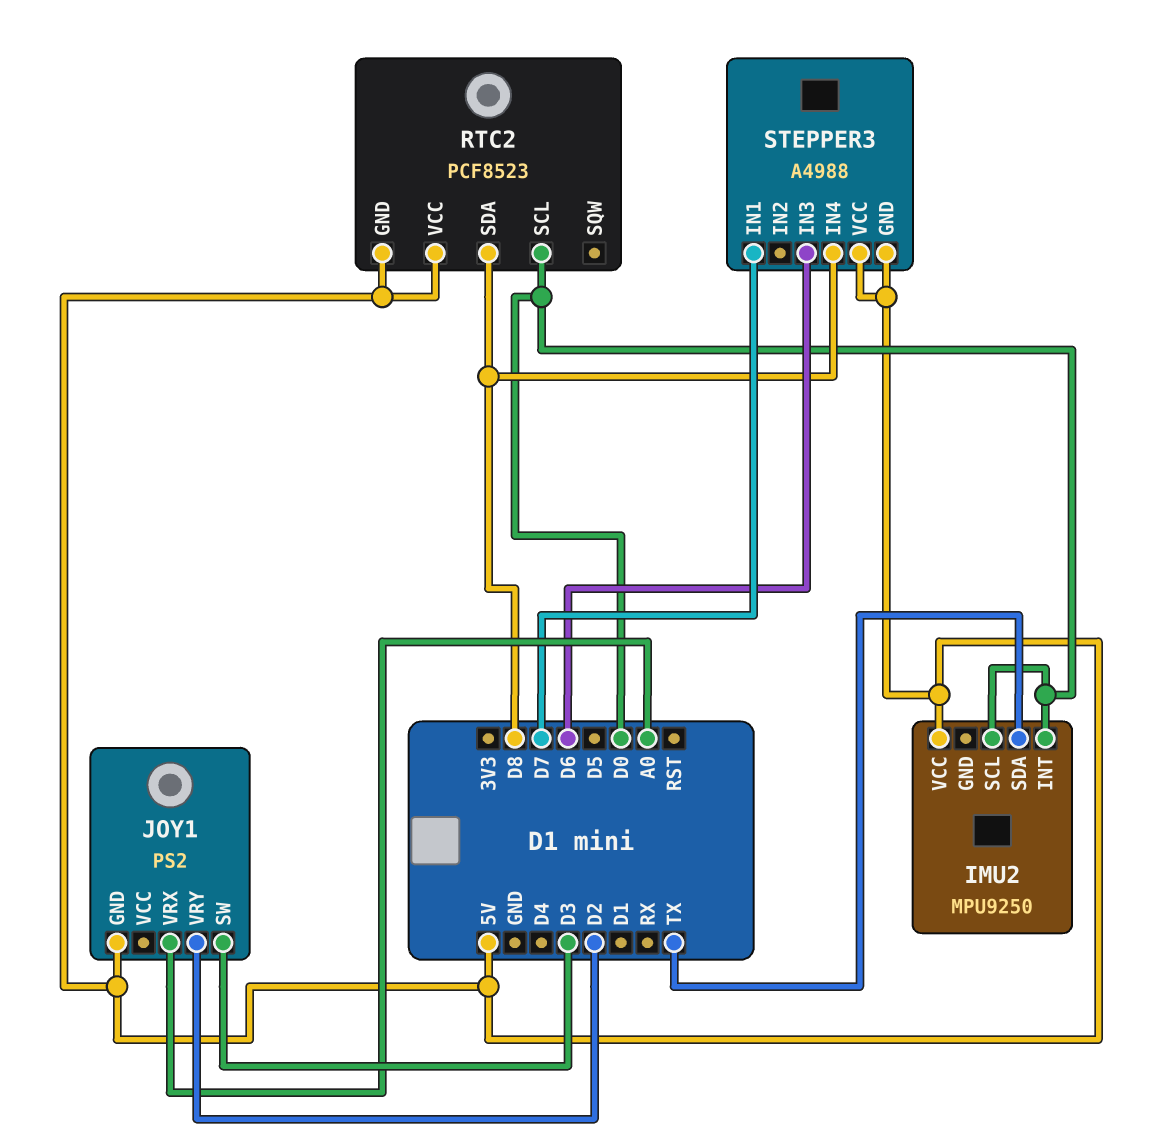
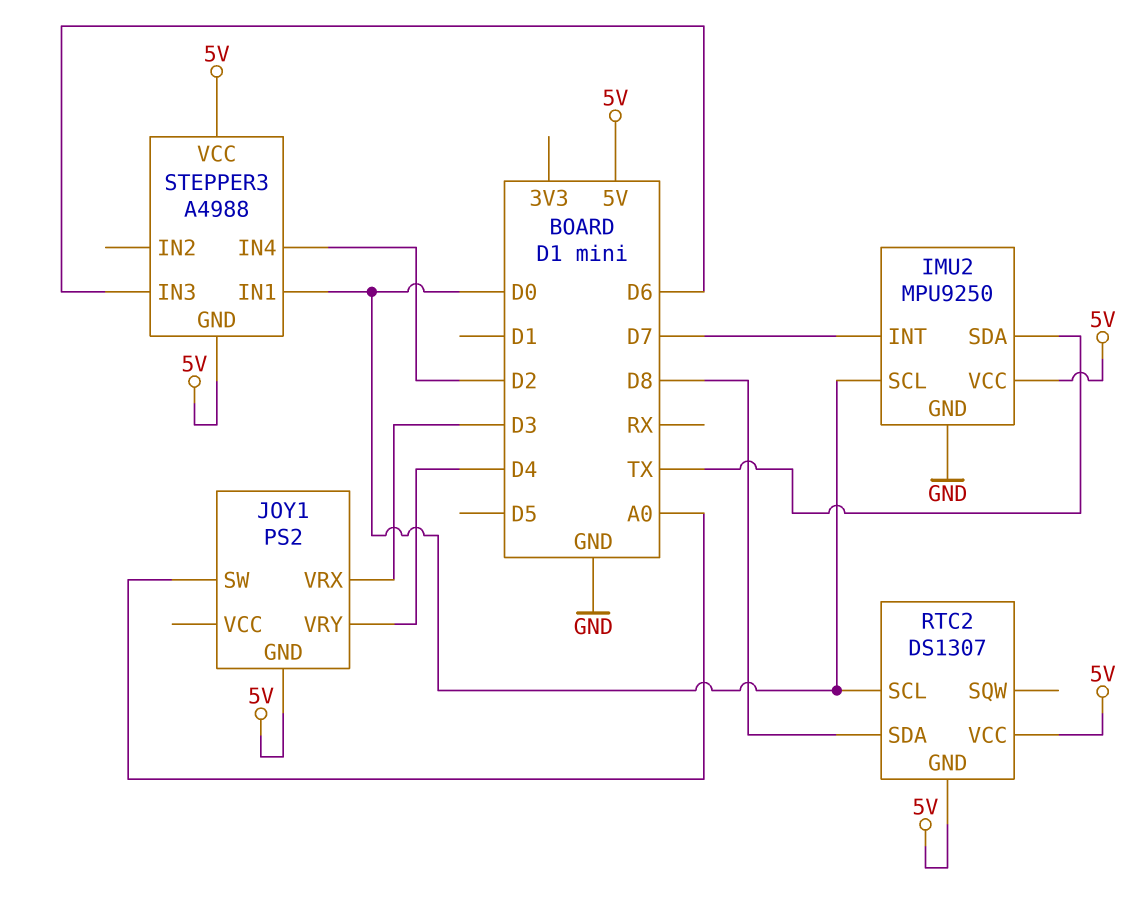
IMU2 pin GND: none -> GND
IMU2 pin INT: D0 -> D7
JOY1 pin SW: D3 -> A0
JOY1 pin VRX: A0 -> D3
JOY1 pin VRY: D2 -> D4
RTC2: PCF8523 -> DS1307
STEPPER3 pin IN1: D7 -> D0
STEPPER3 pin IN4: D8 -> D2

